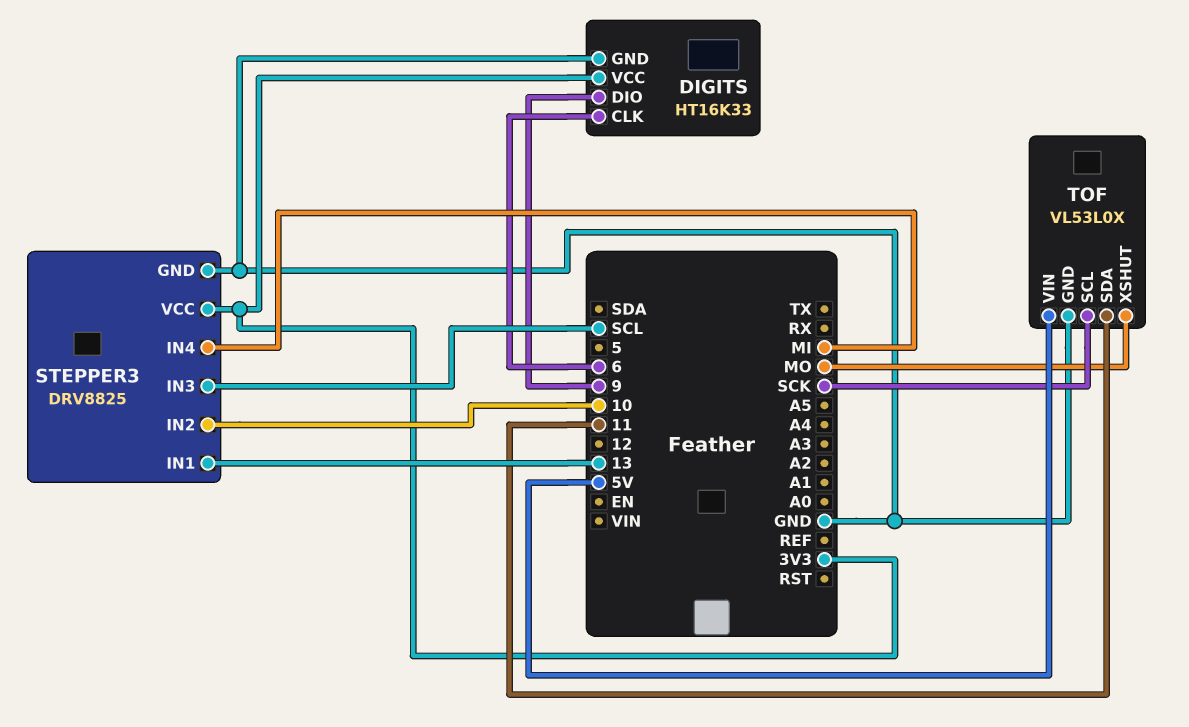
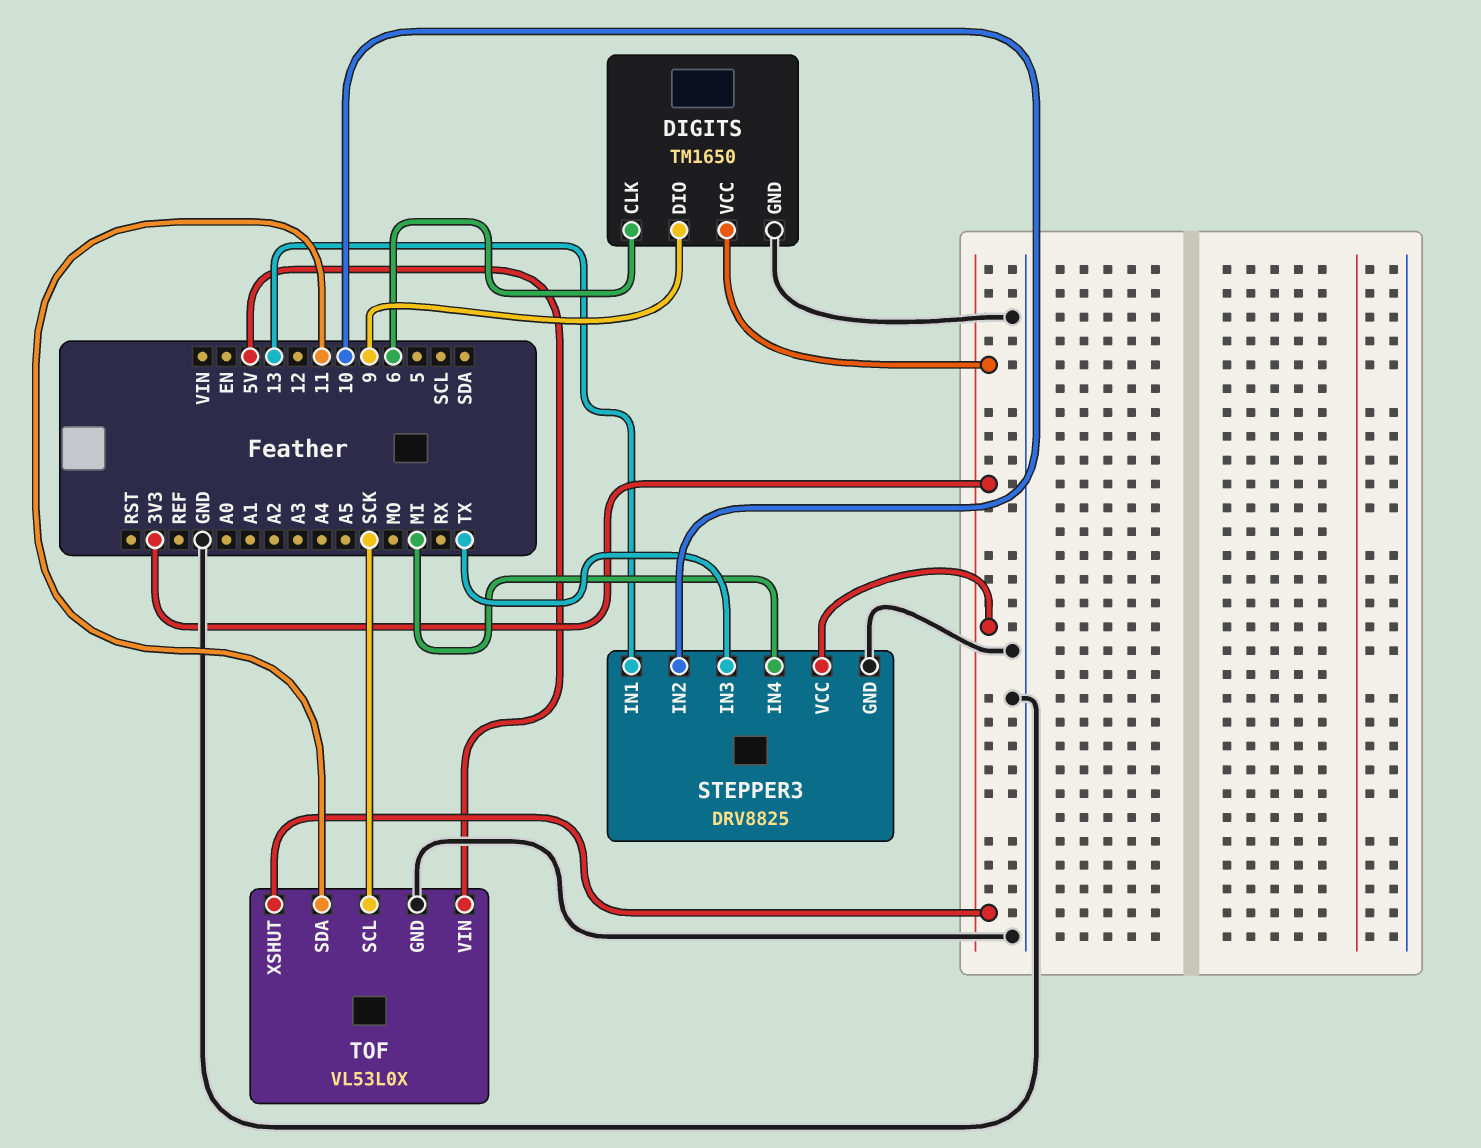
DIGITS: HT16K33 -> TM1650
STEPPER3 pin IN3: SCL -> TX
TOF pin XSHUT: MO -> 3V3

